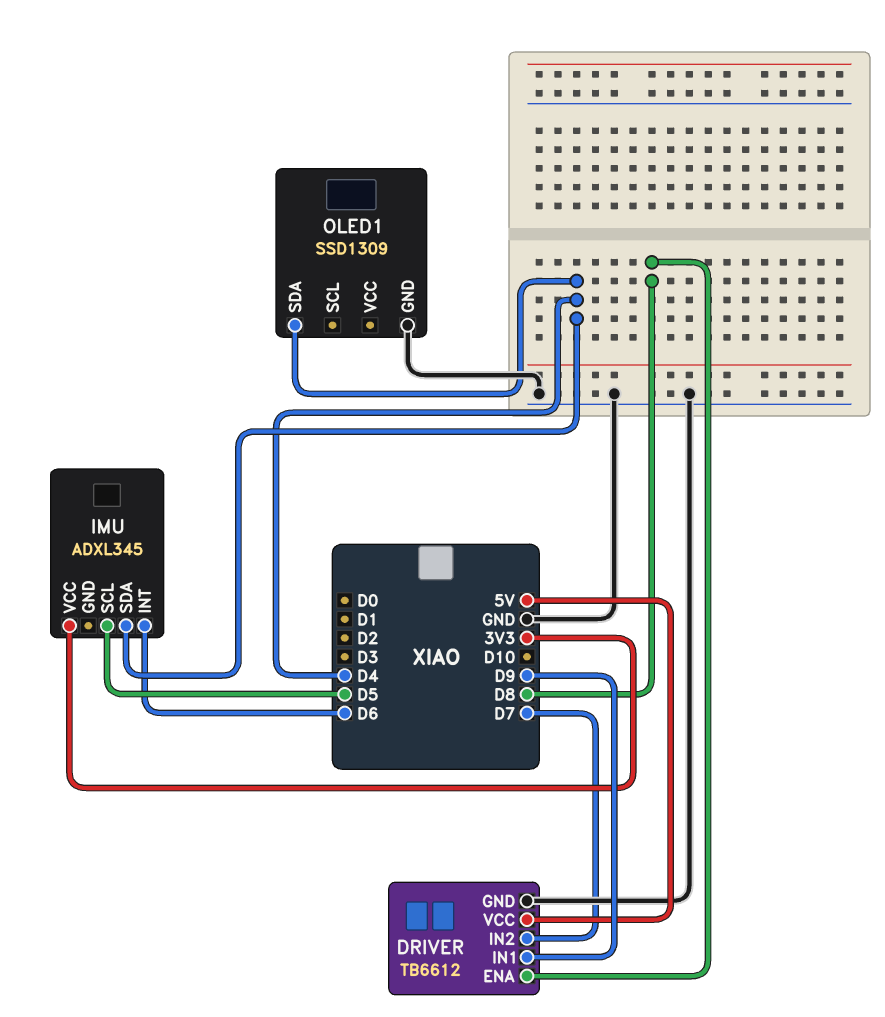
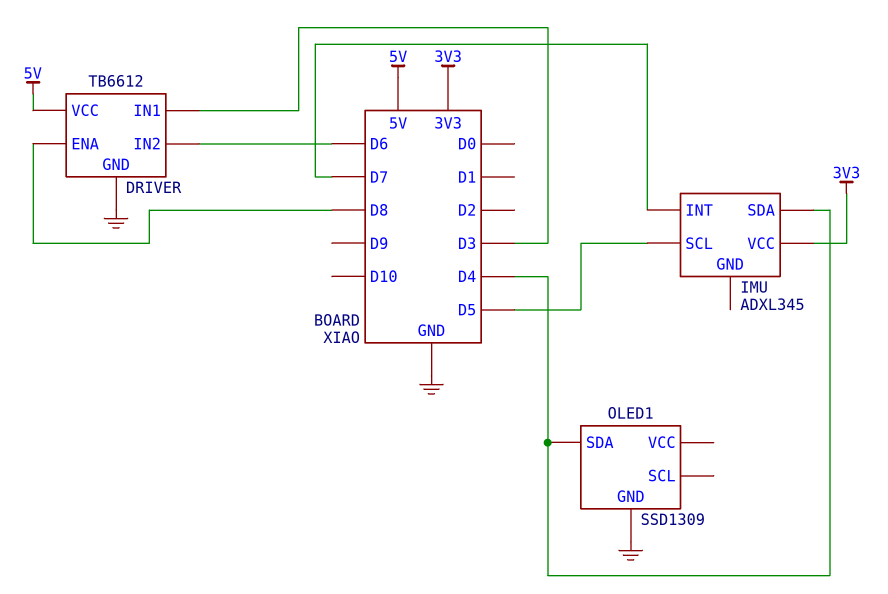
DRIVER pin IN1: D9 -> D3
DRIVER pin IN2: D7 -> D6
IMU pin INT: D6 -> D7

